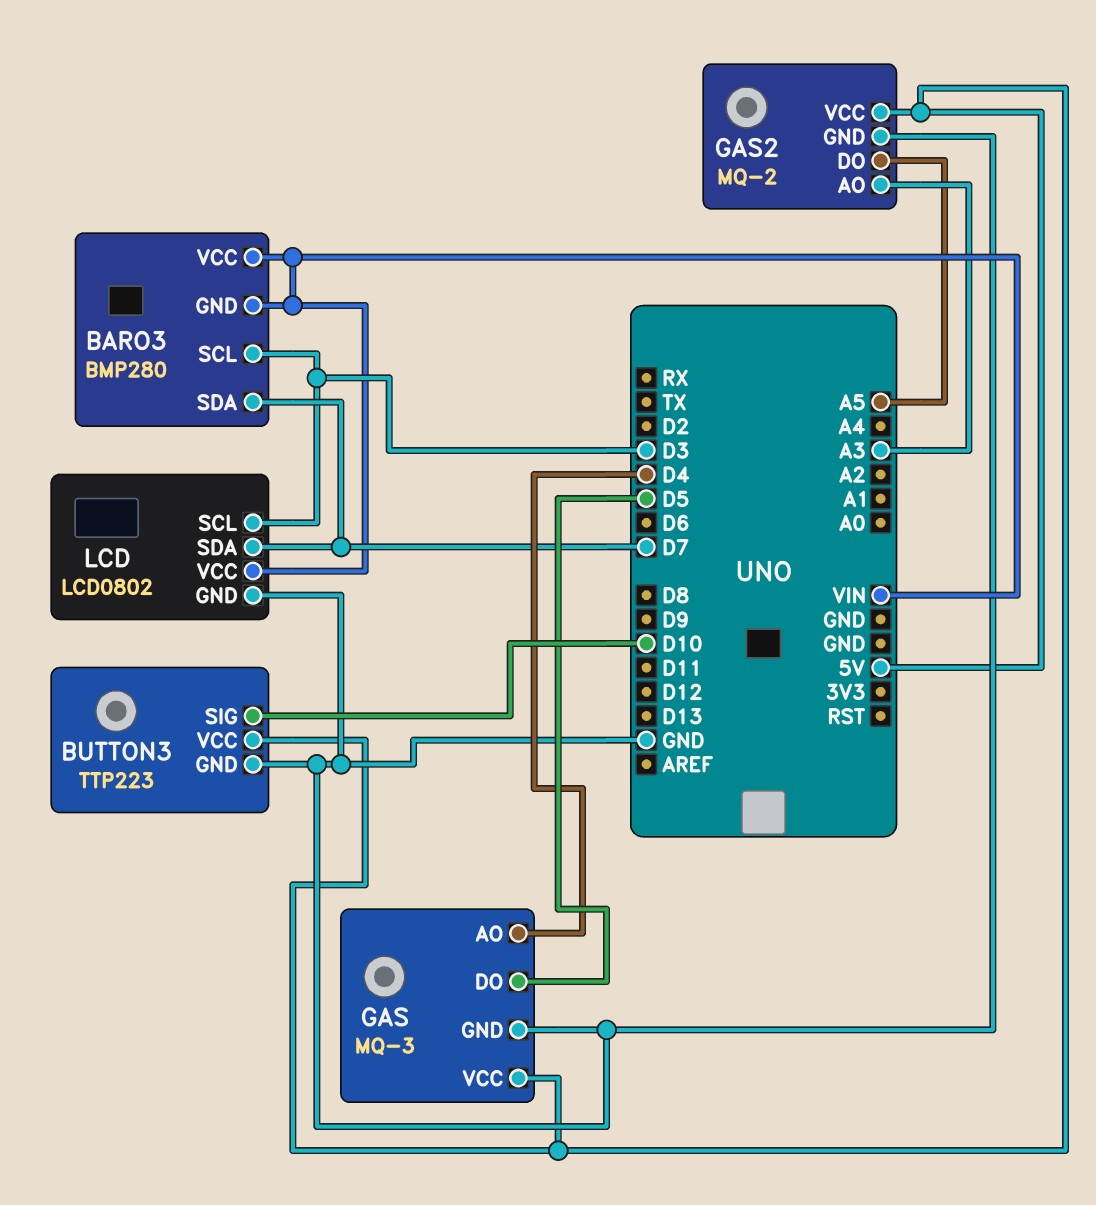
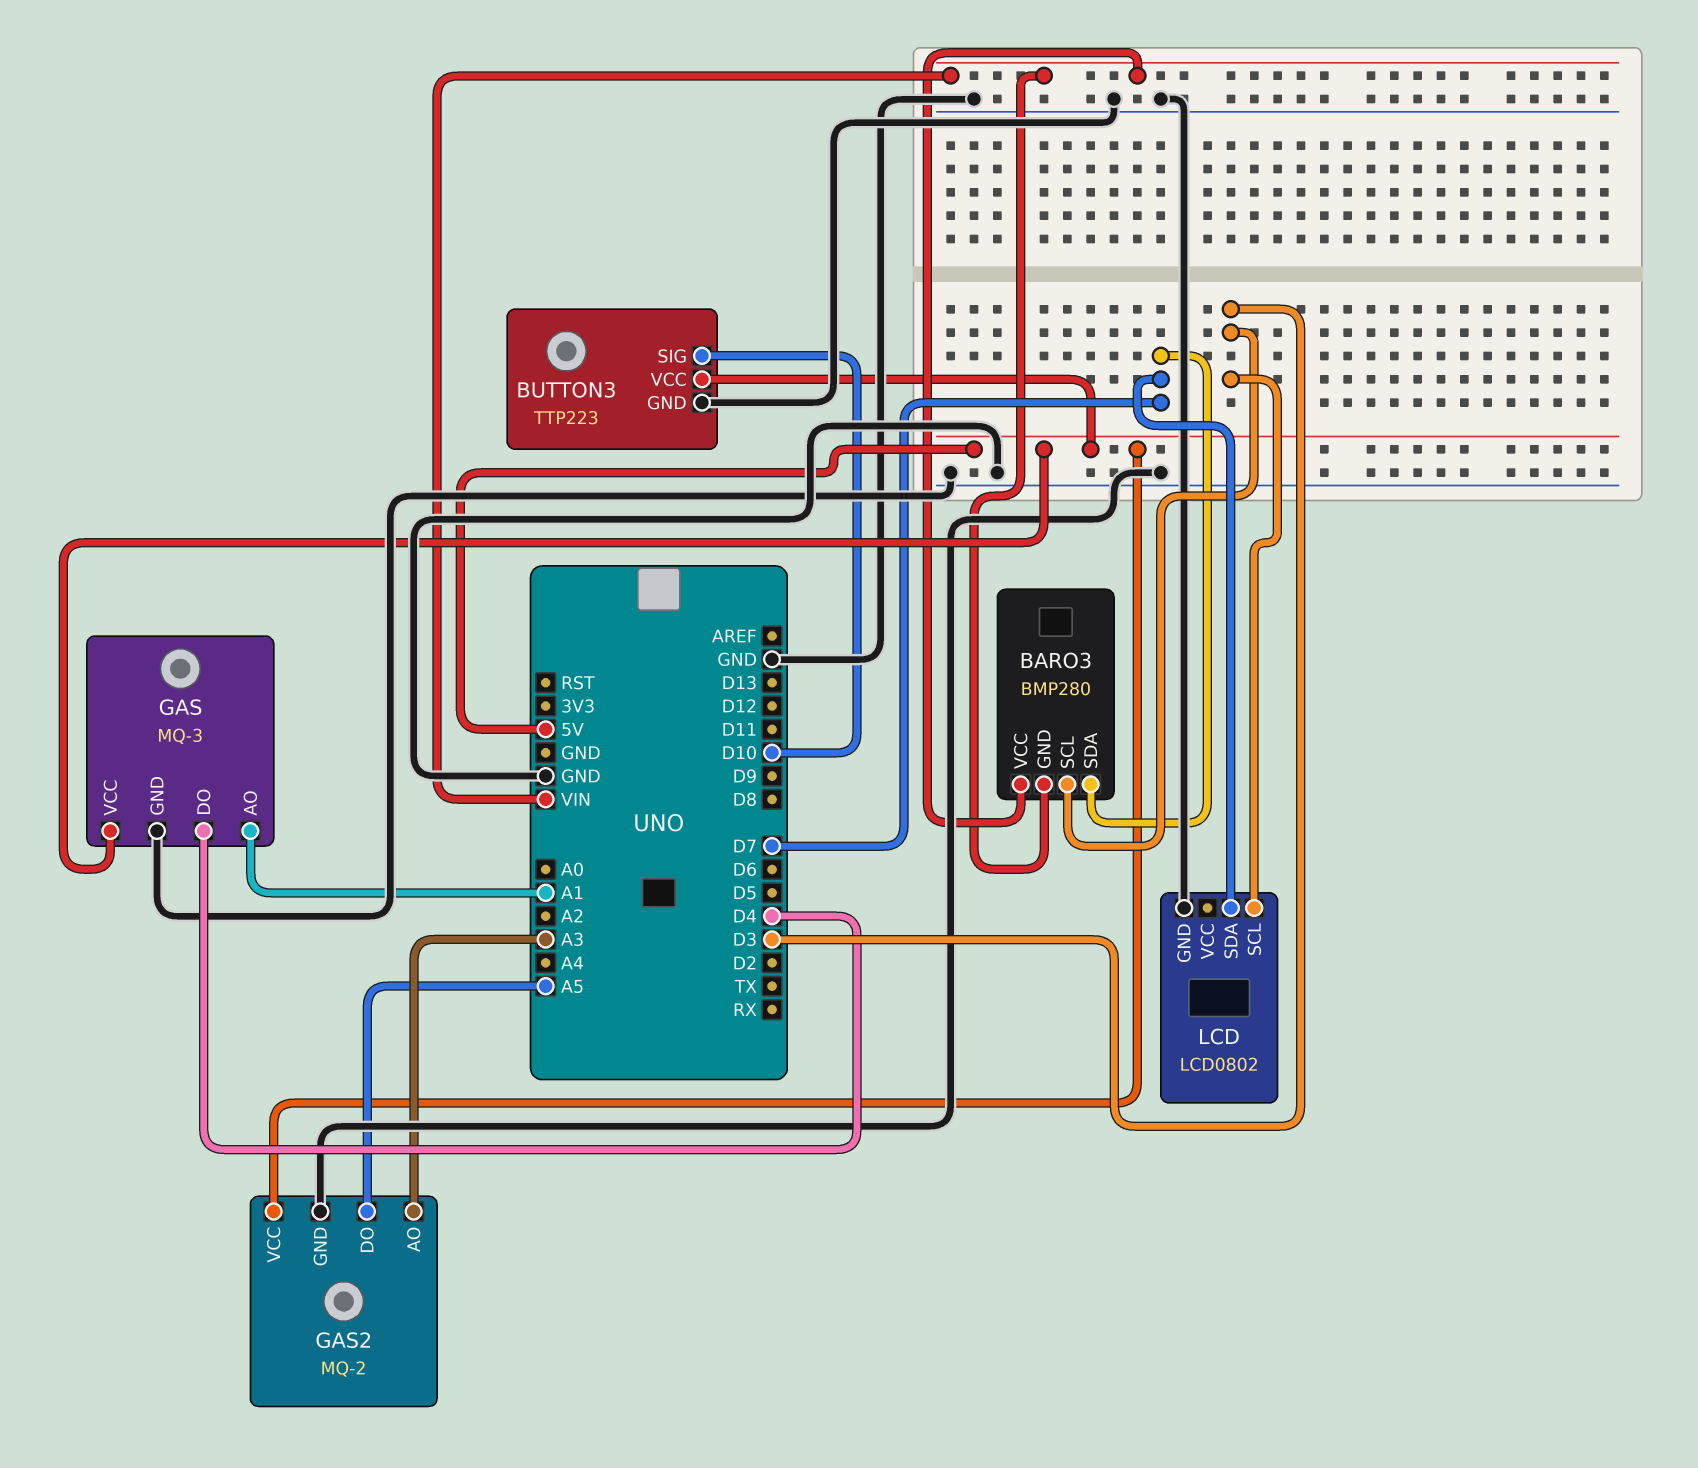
GAS pin AO: D4 -> A1
GAS pin DO: D5 -> D4
LCD pin VCC: VIN -> none

